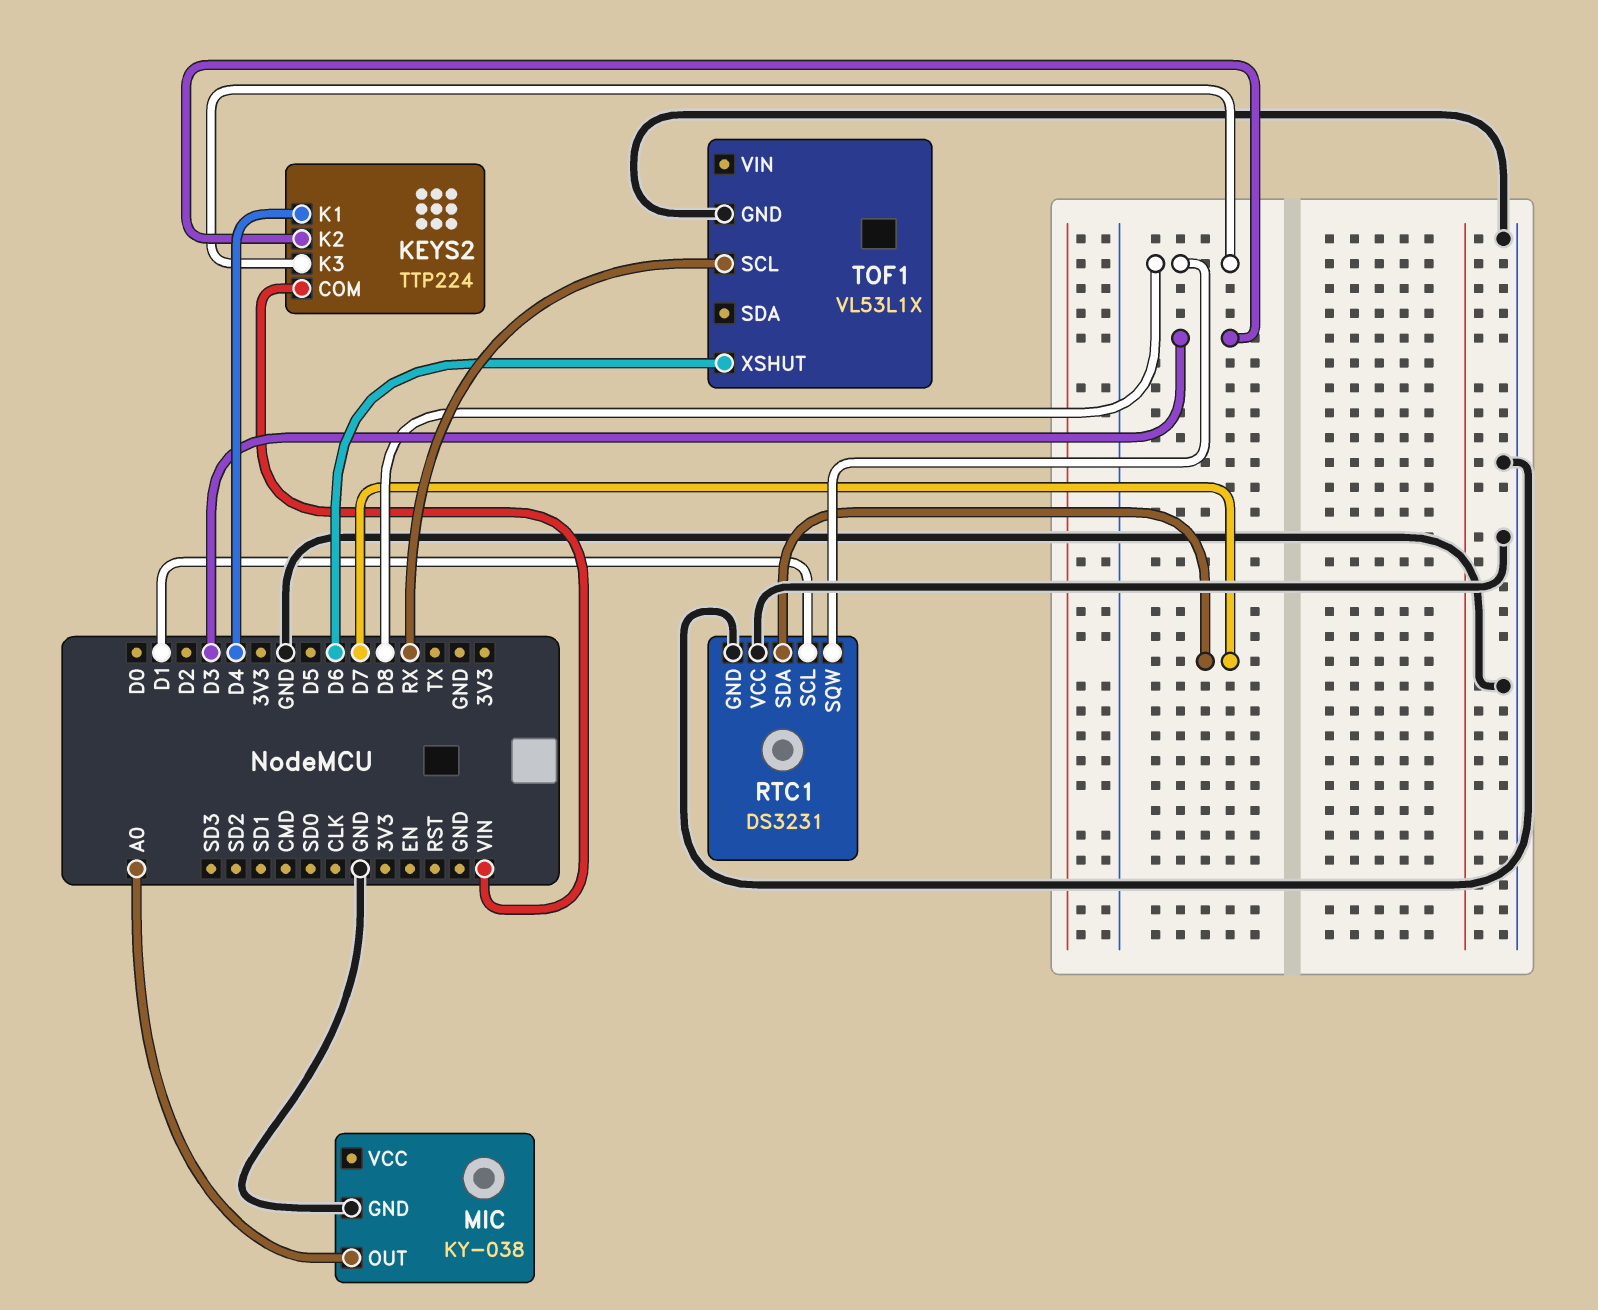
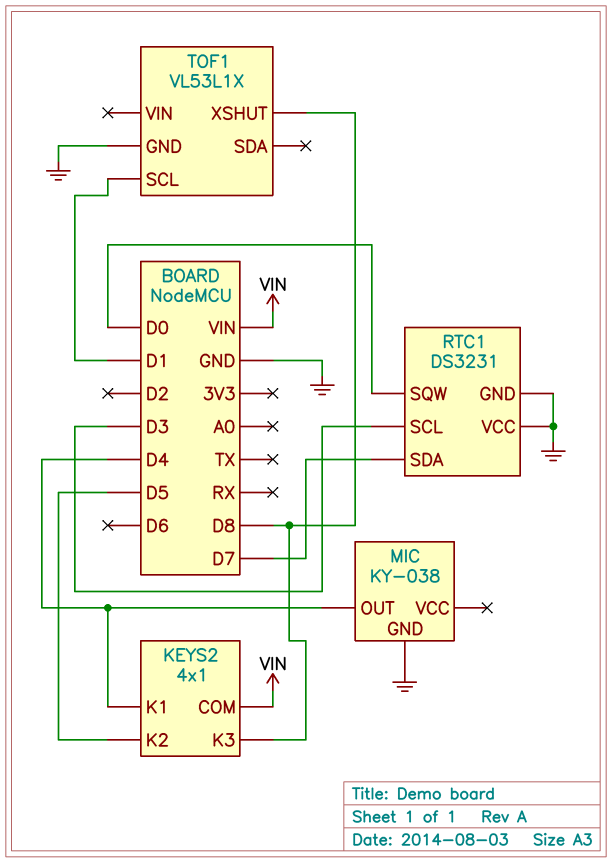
KEYS2: TTP224 -> 4x1
KEYS2 pin K2: D3 -> D5
MIC pin OUT: A0 -> D4
RTC1 pin SCL: D1 -> D3
RTC1 pin SQW: D8 -> D0
TOF1 pin SCL: RX -> D1
TOF1 pin XSHUT: D6 -> D8

